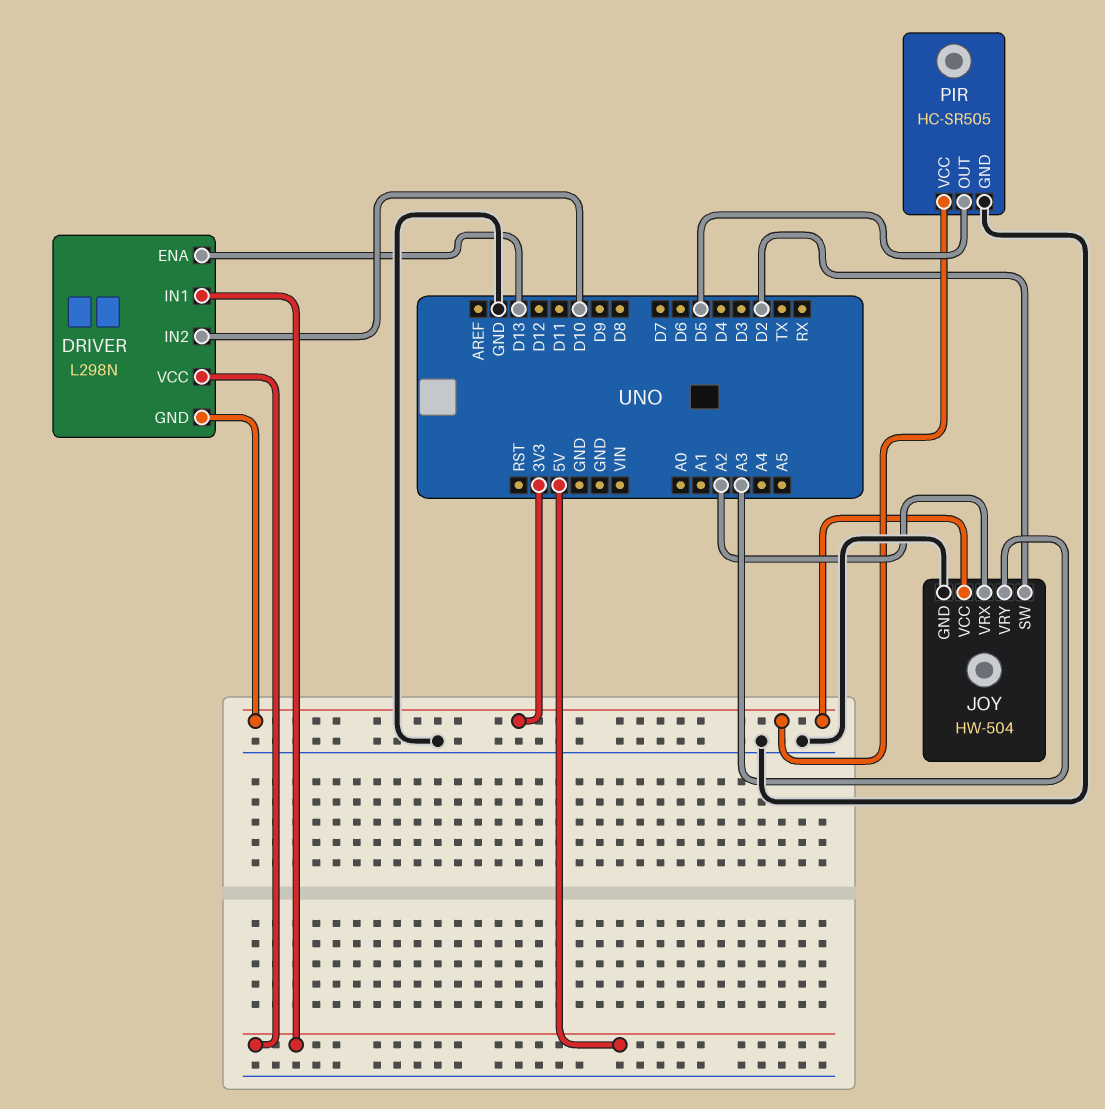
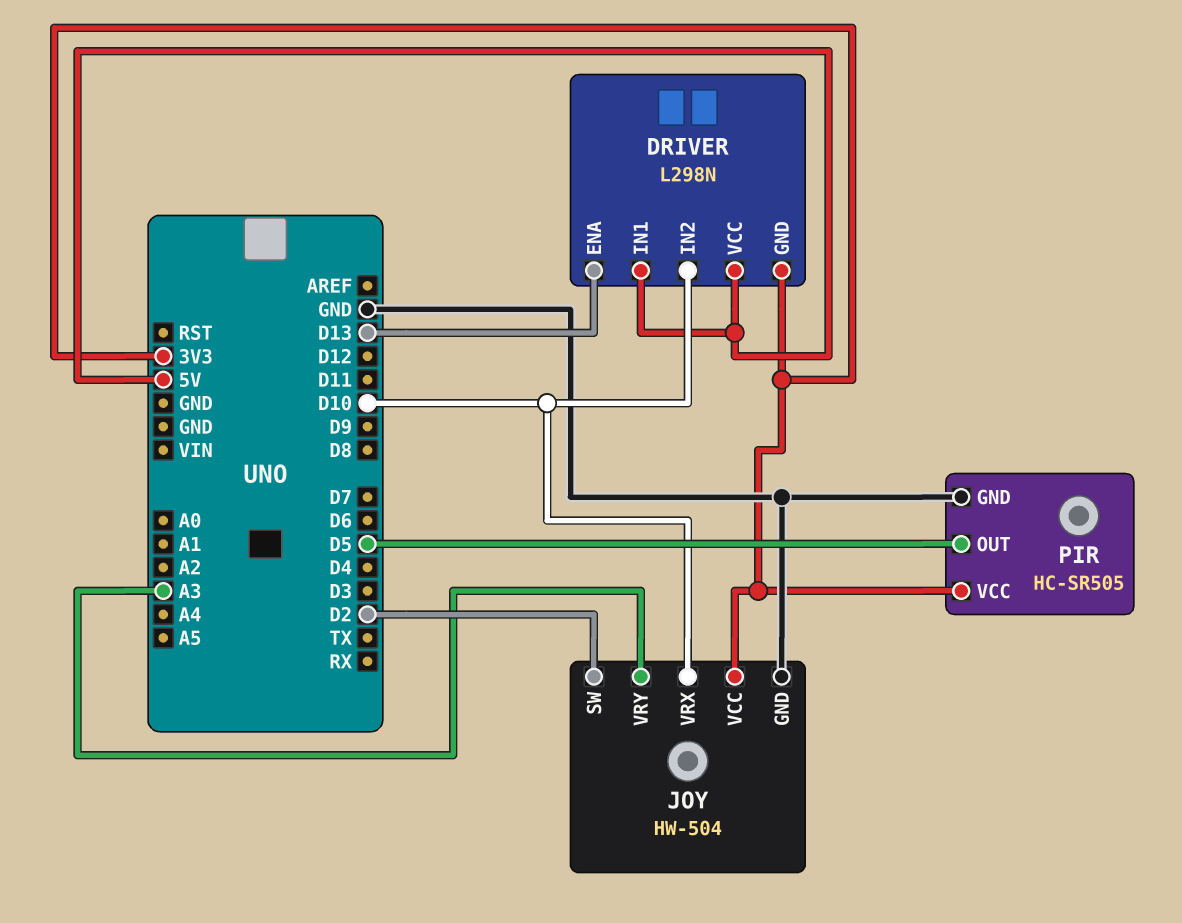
JOY pin VRX: A2 -> D10

